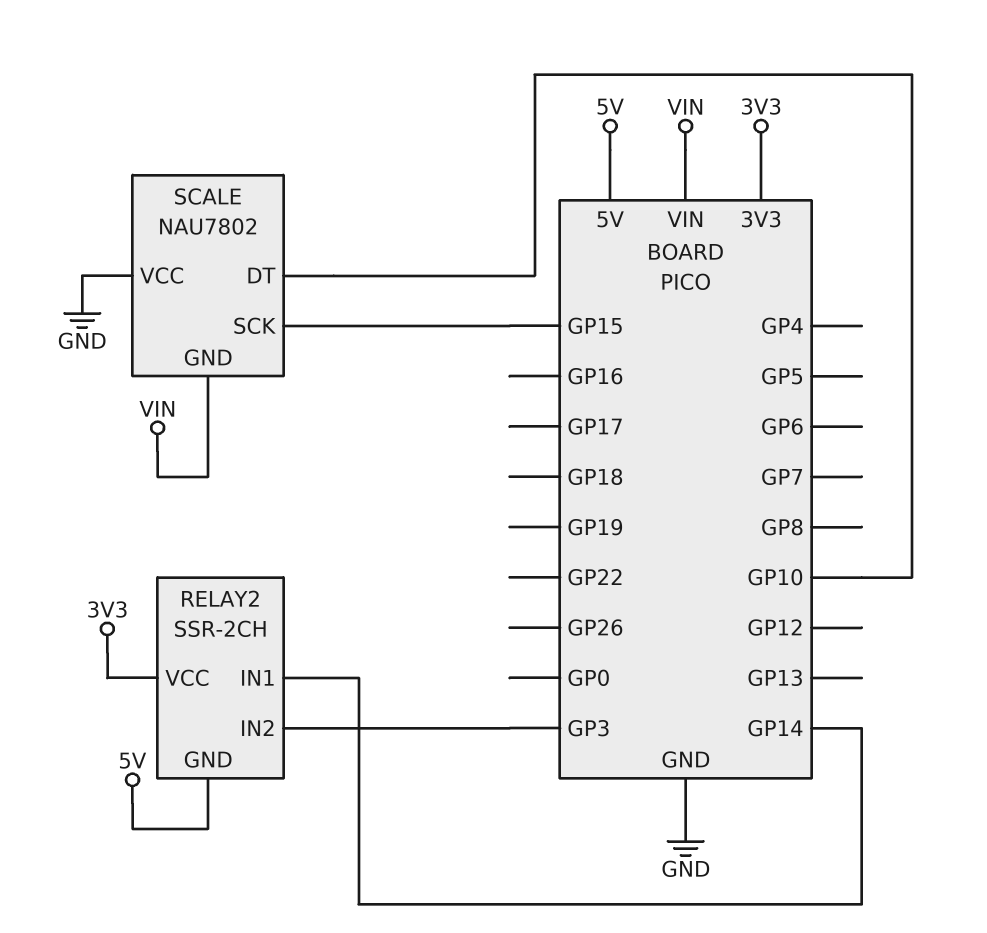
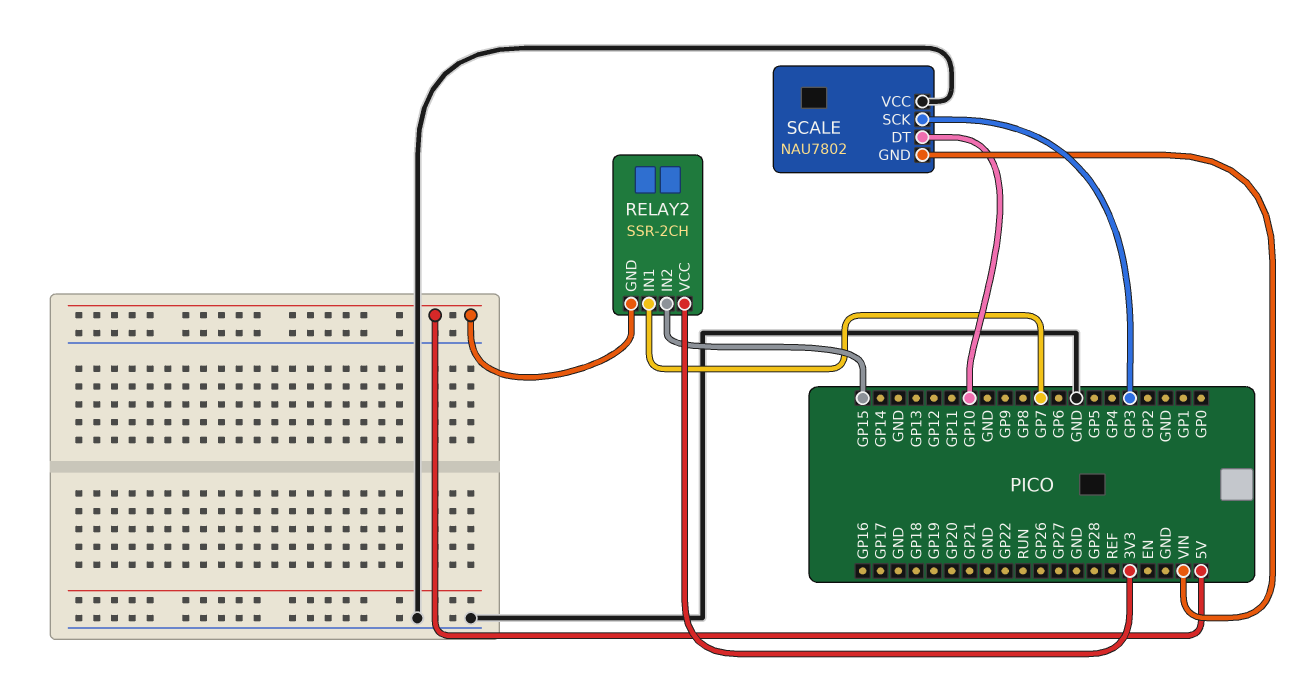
RELAY2 pin IN1: GP14 -> GP7
RELAY2 pin IN2: GP3 -> GP15
SCALE pin SCK: GP15 -> GP3

